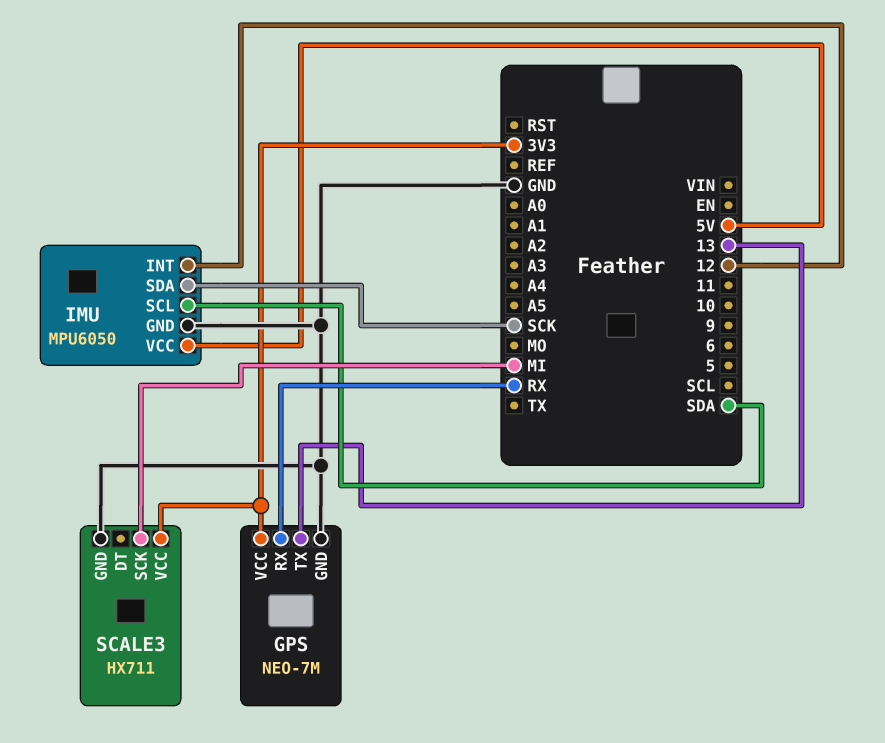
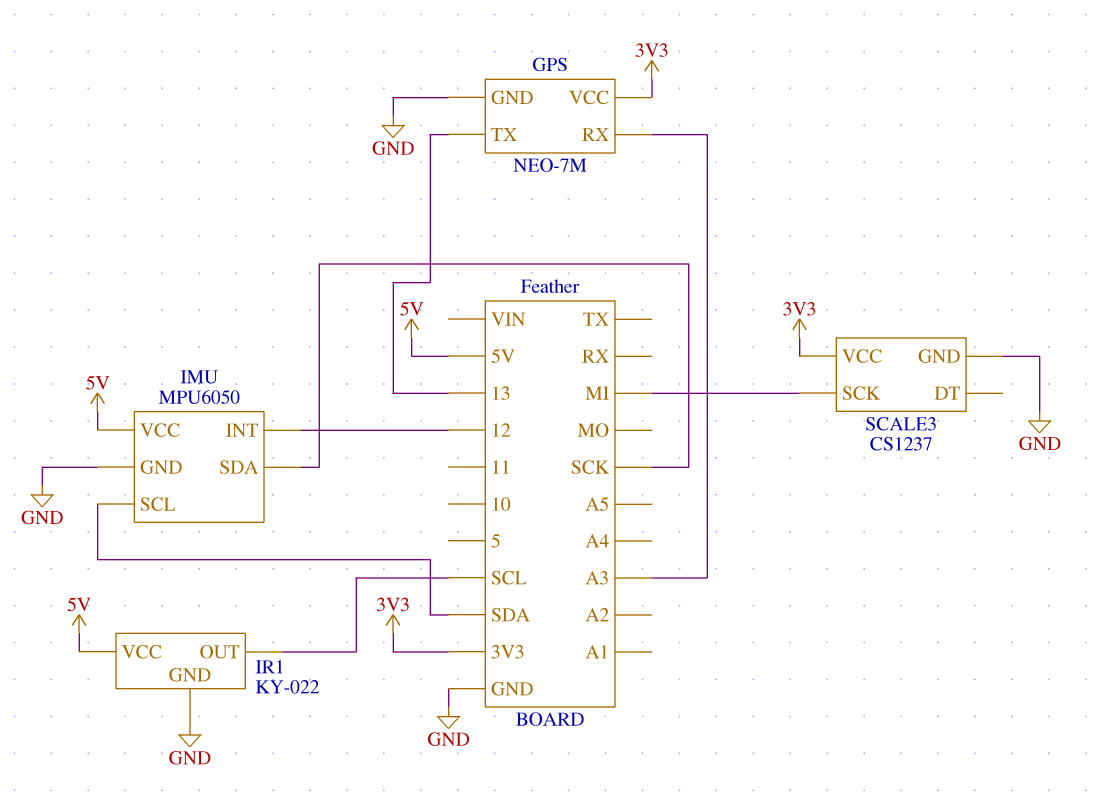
GPS pin RX: RX -> A3
IR1: none -> KY-022
IR1 pin GND: none -> GND
IR1 pin OUT: none -> SCL
IR1 pin VCC: none -> 5V
SCALE3: HX711 -> CS1237

